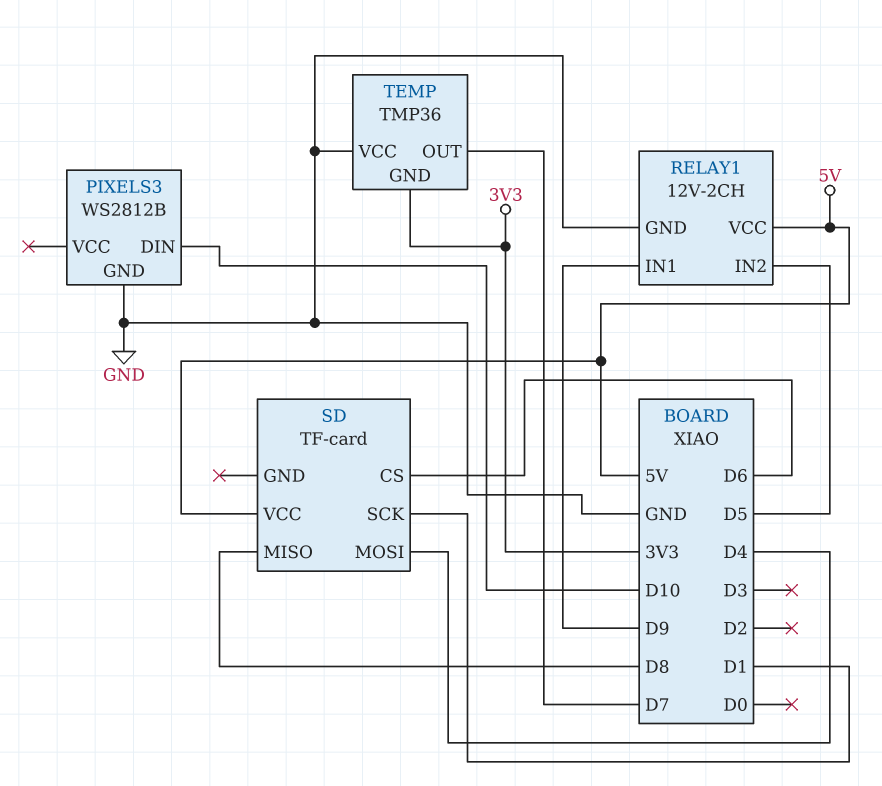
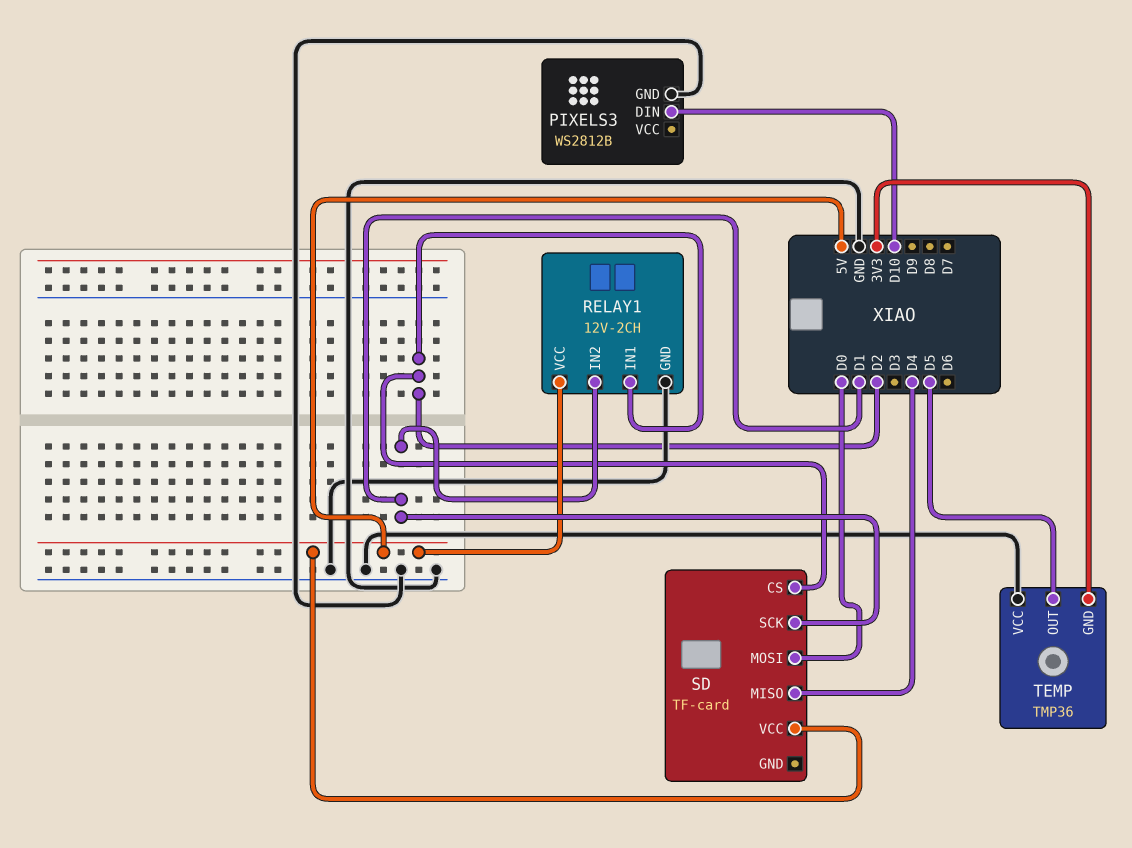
RELAY1 pin IN1: D9 -> D2
RELAY1 pin IN2: D5 -> D1
SD pin CS: D6 -> D2
SD pin MISO: D8 -> D4
SD pin MOSI: D4 -> D0
TEMP pin OUT: D7 -> D5

